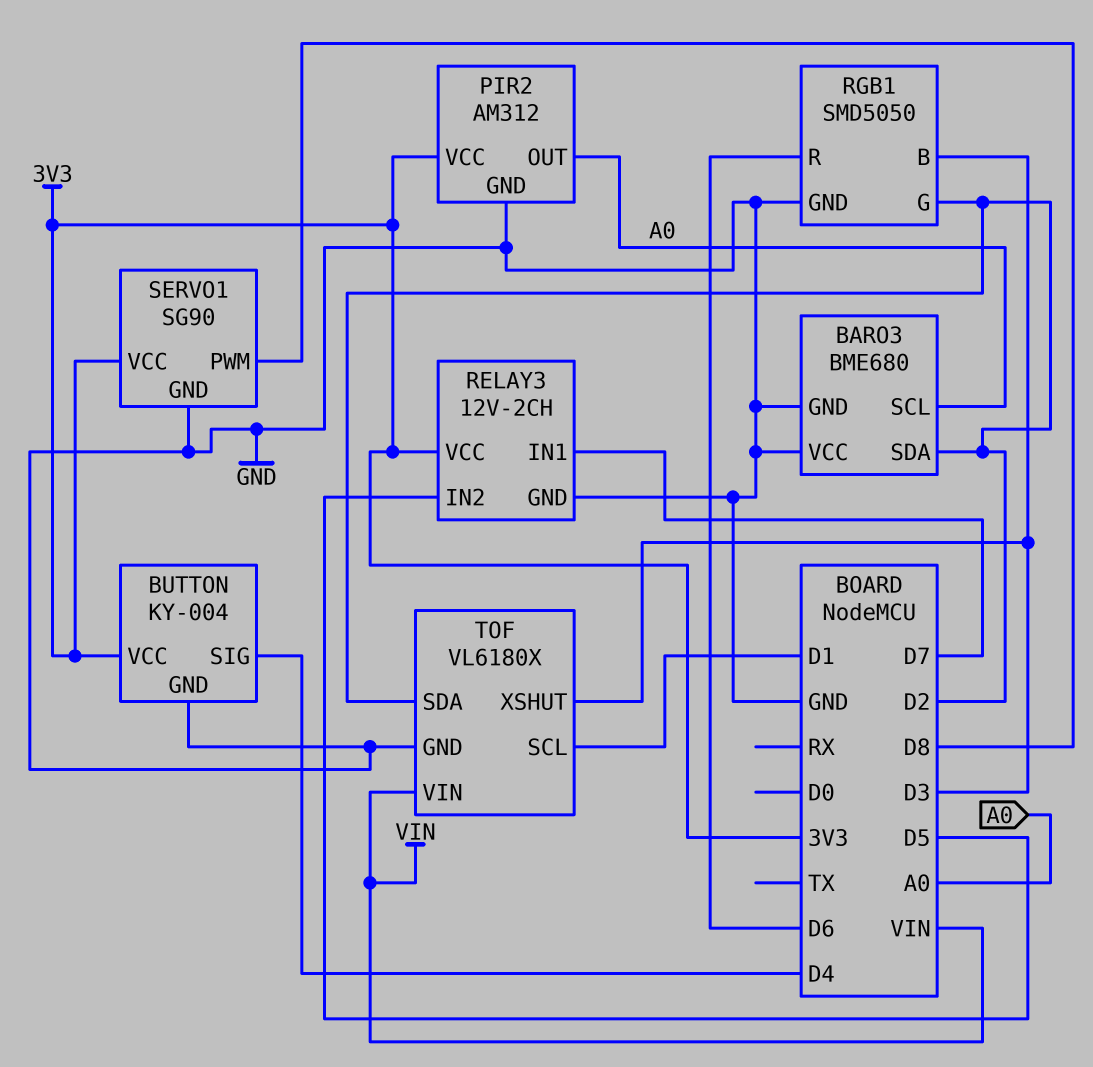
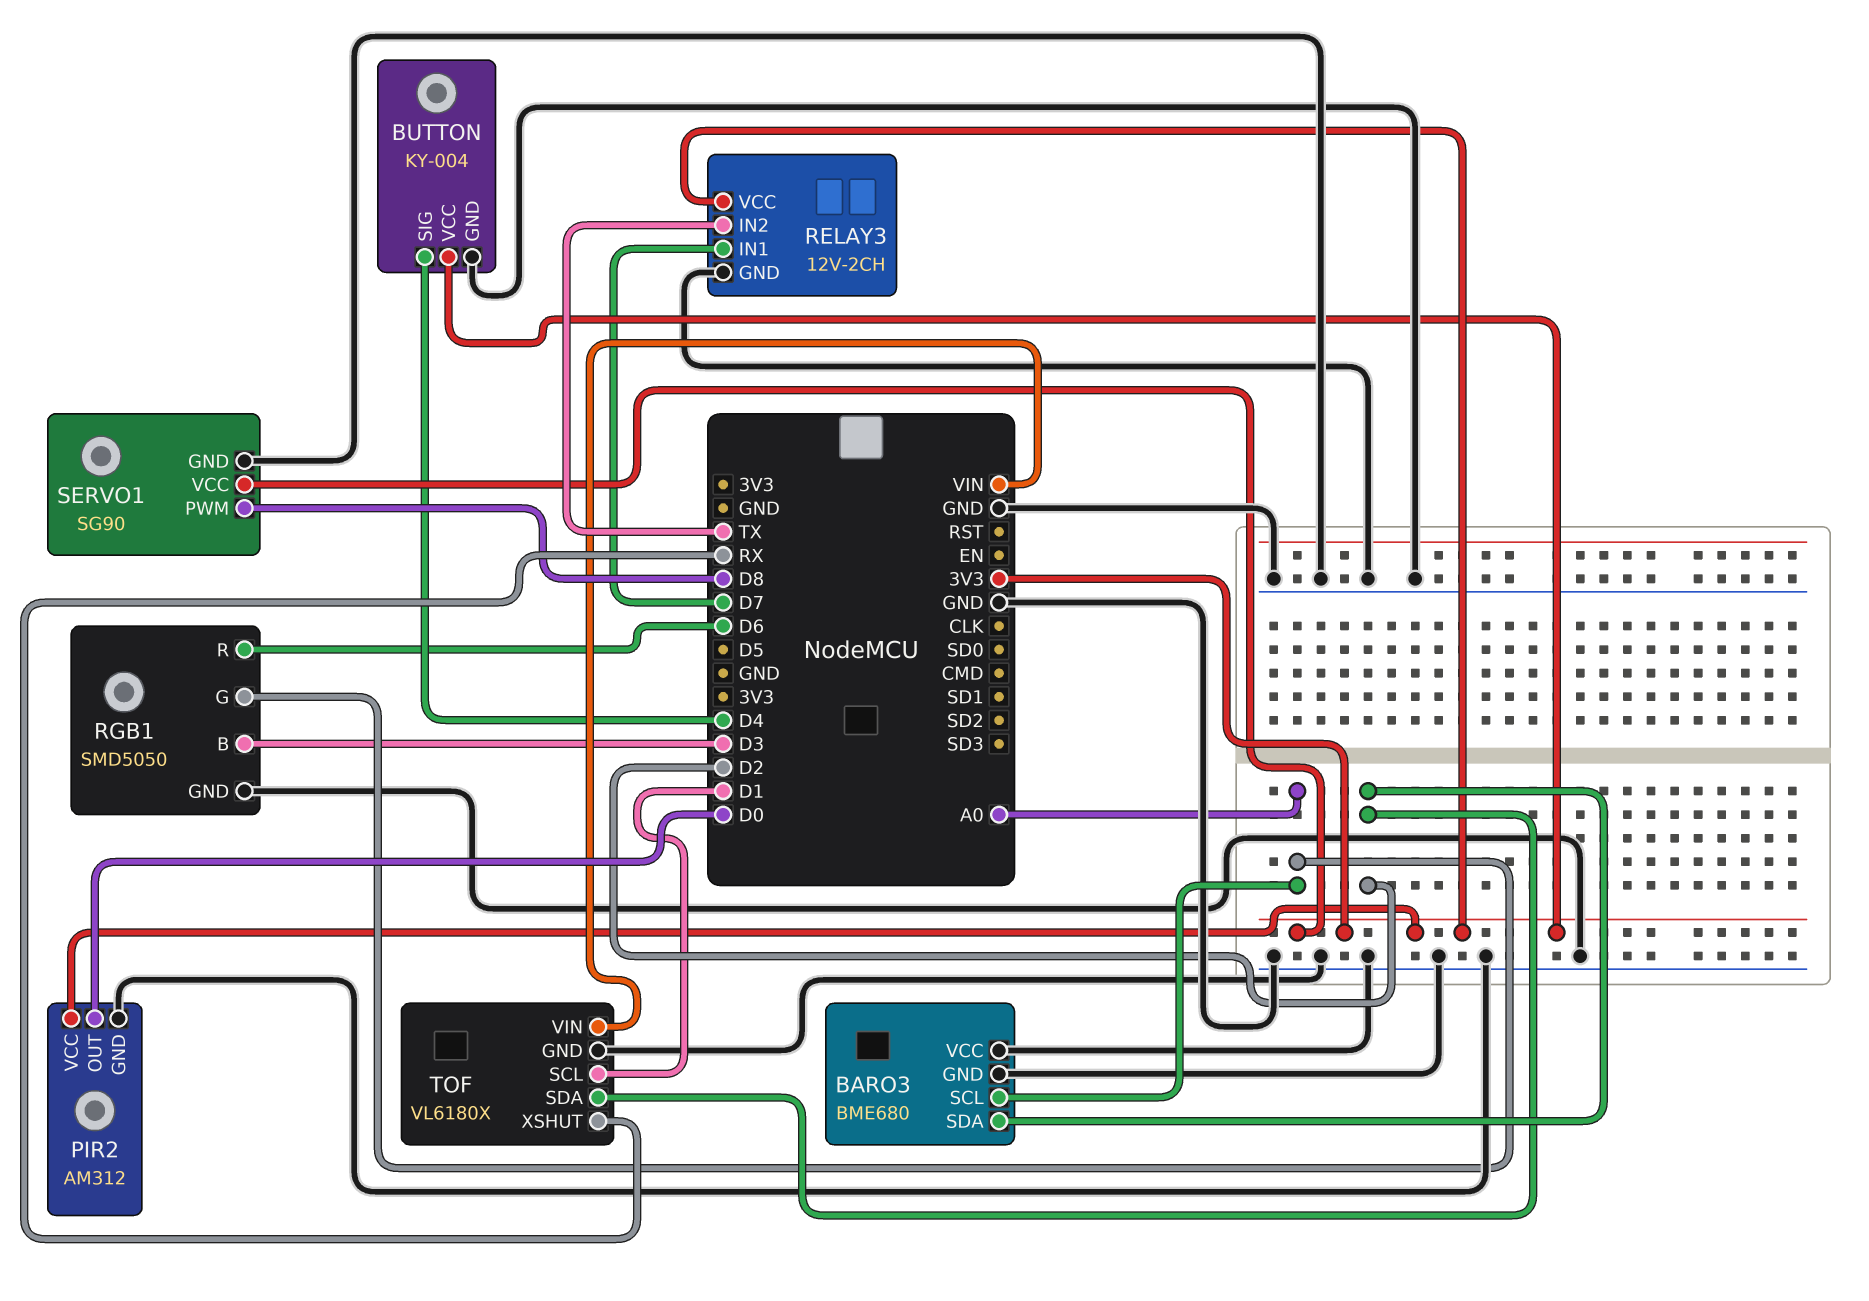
PIR2 pin OUT: A0 -> D0
RELAY3 pin IN2: D5 -> TX
RGB1 pin G: D2 -> A0
TOF pin XSHUT: D3 -> RX

